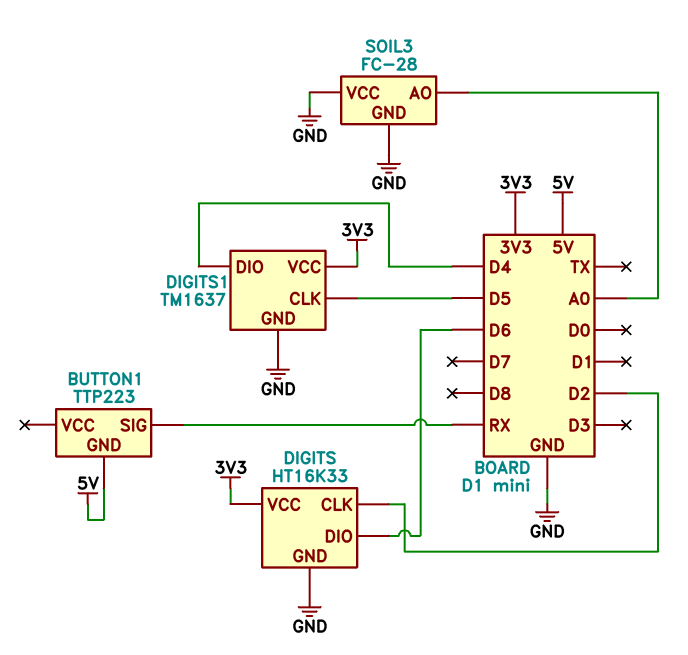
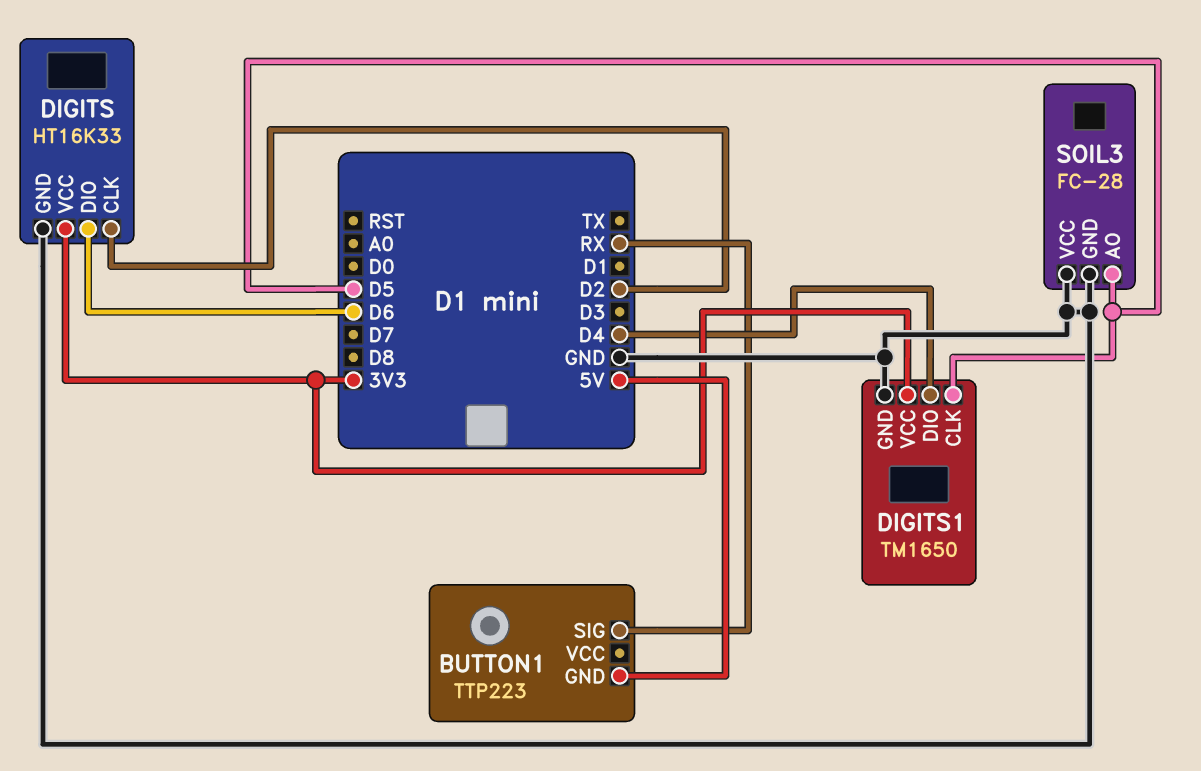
DIGITS1: TM1637 -> TM1650
SOIL3 pin AO: A0 -> D5

